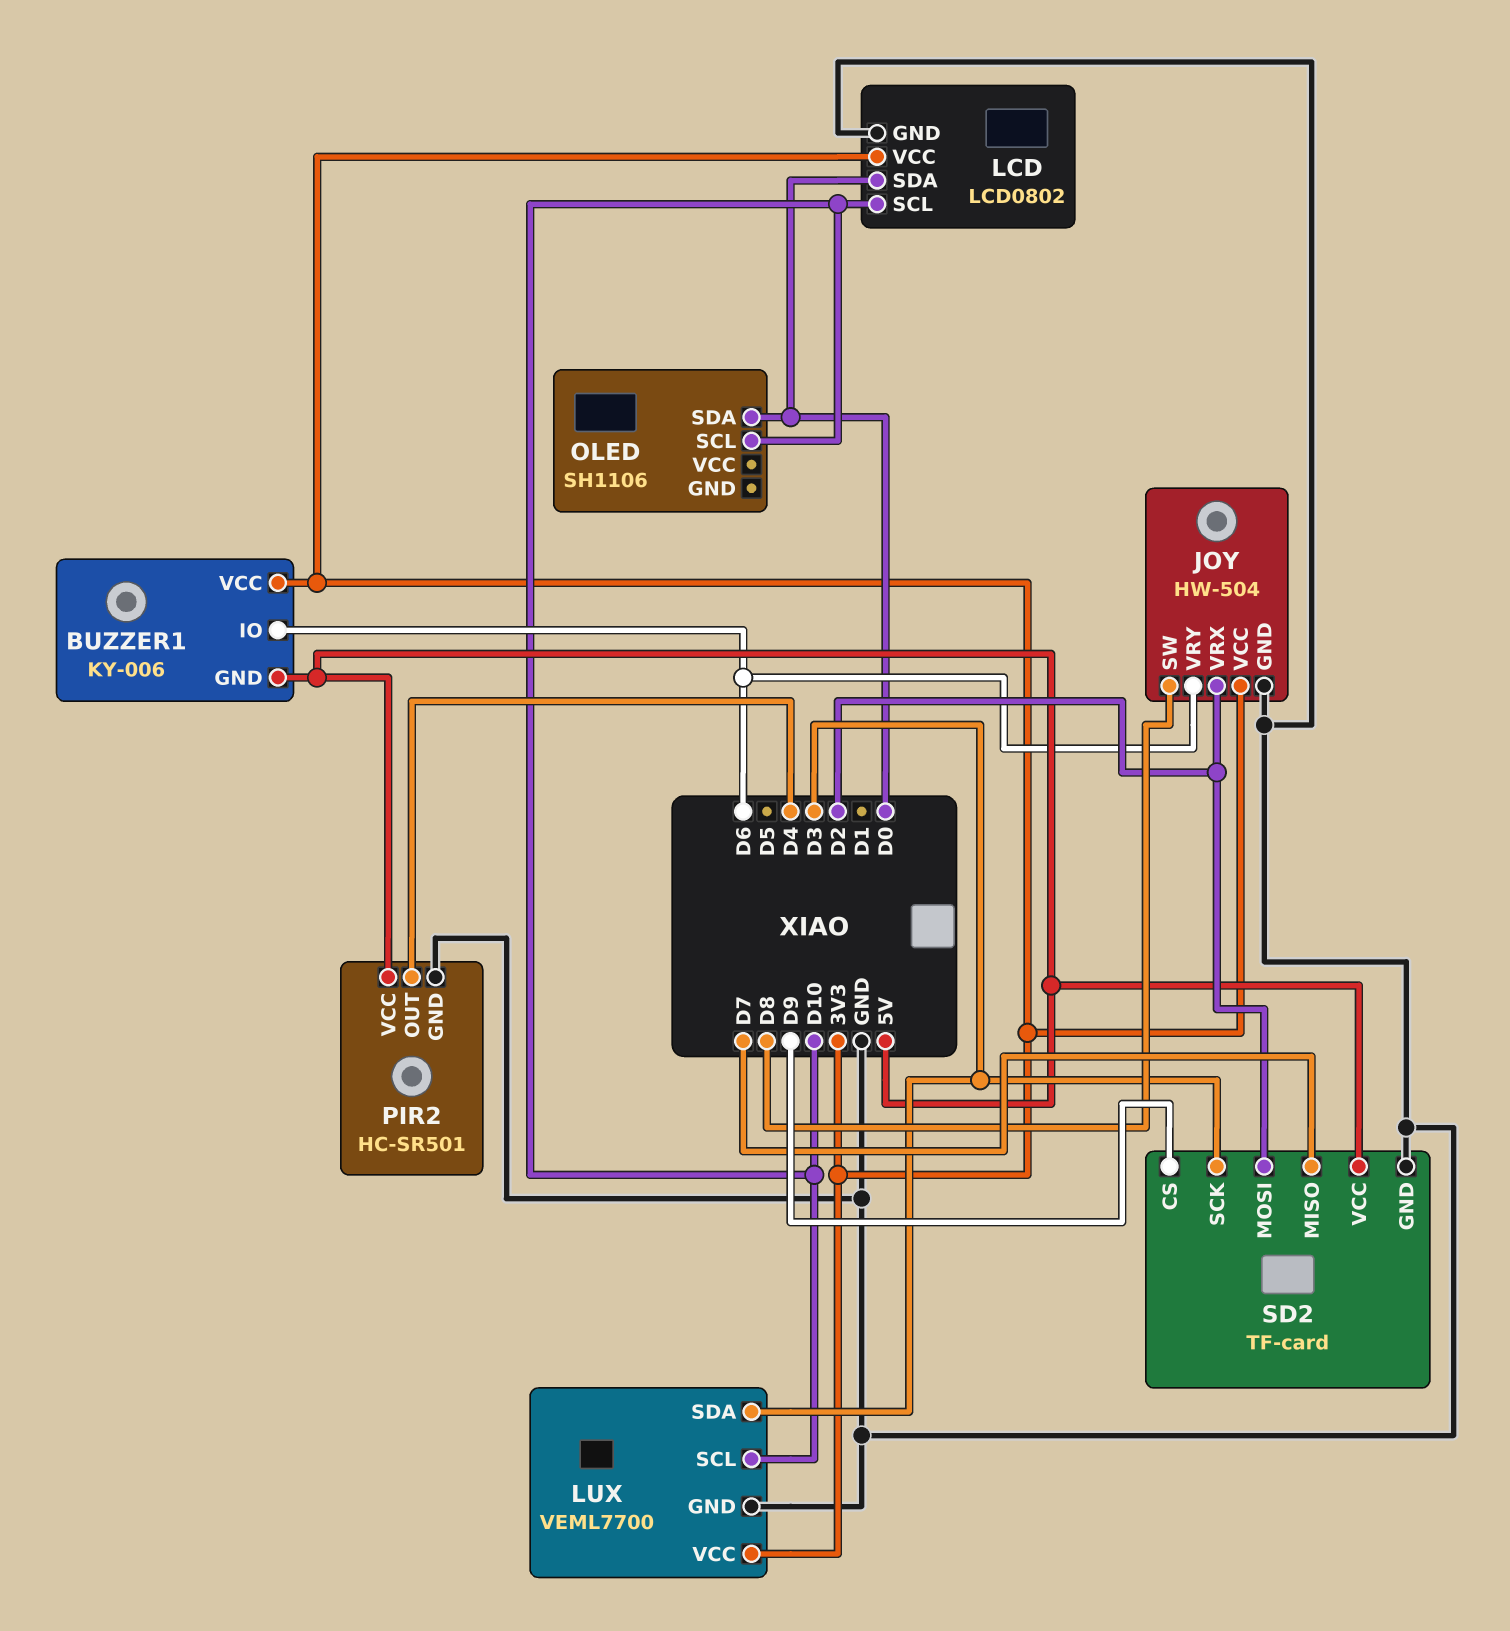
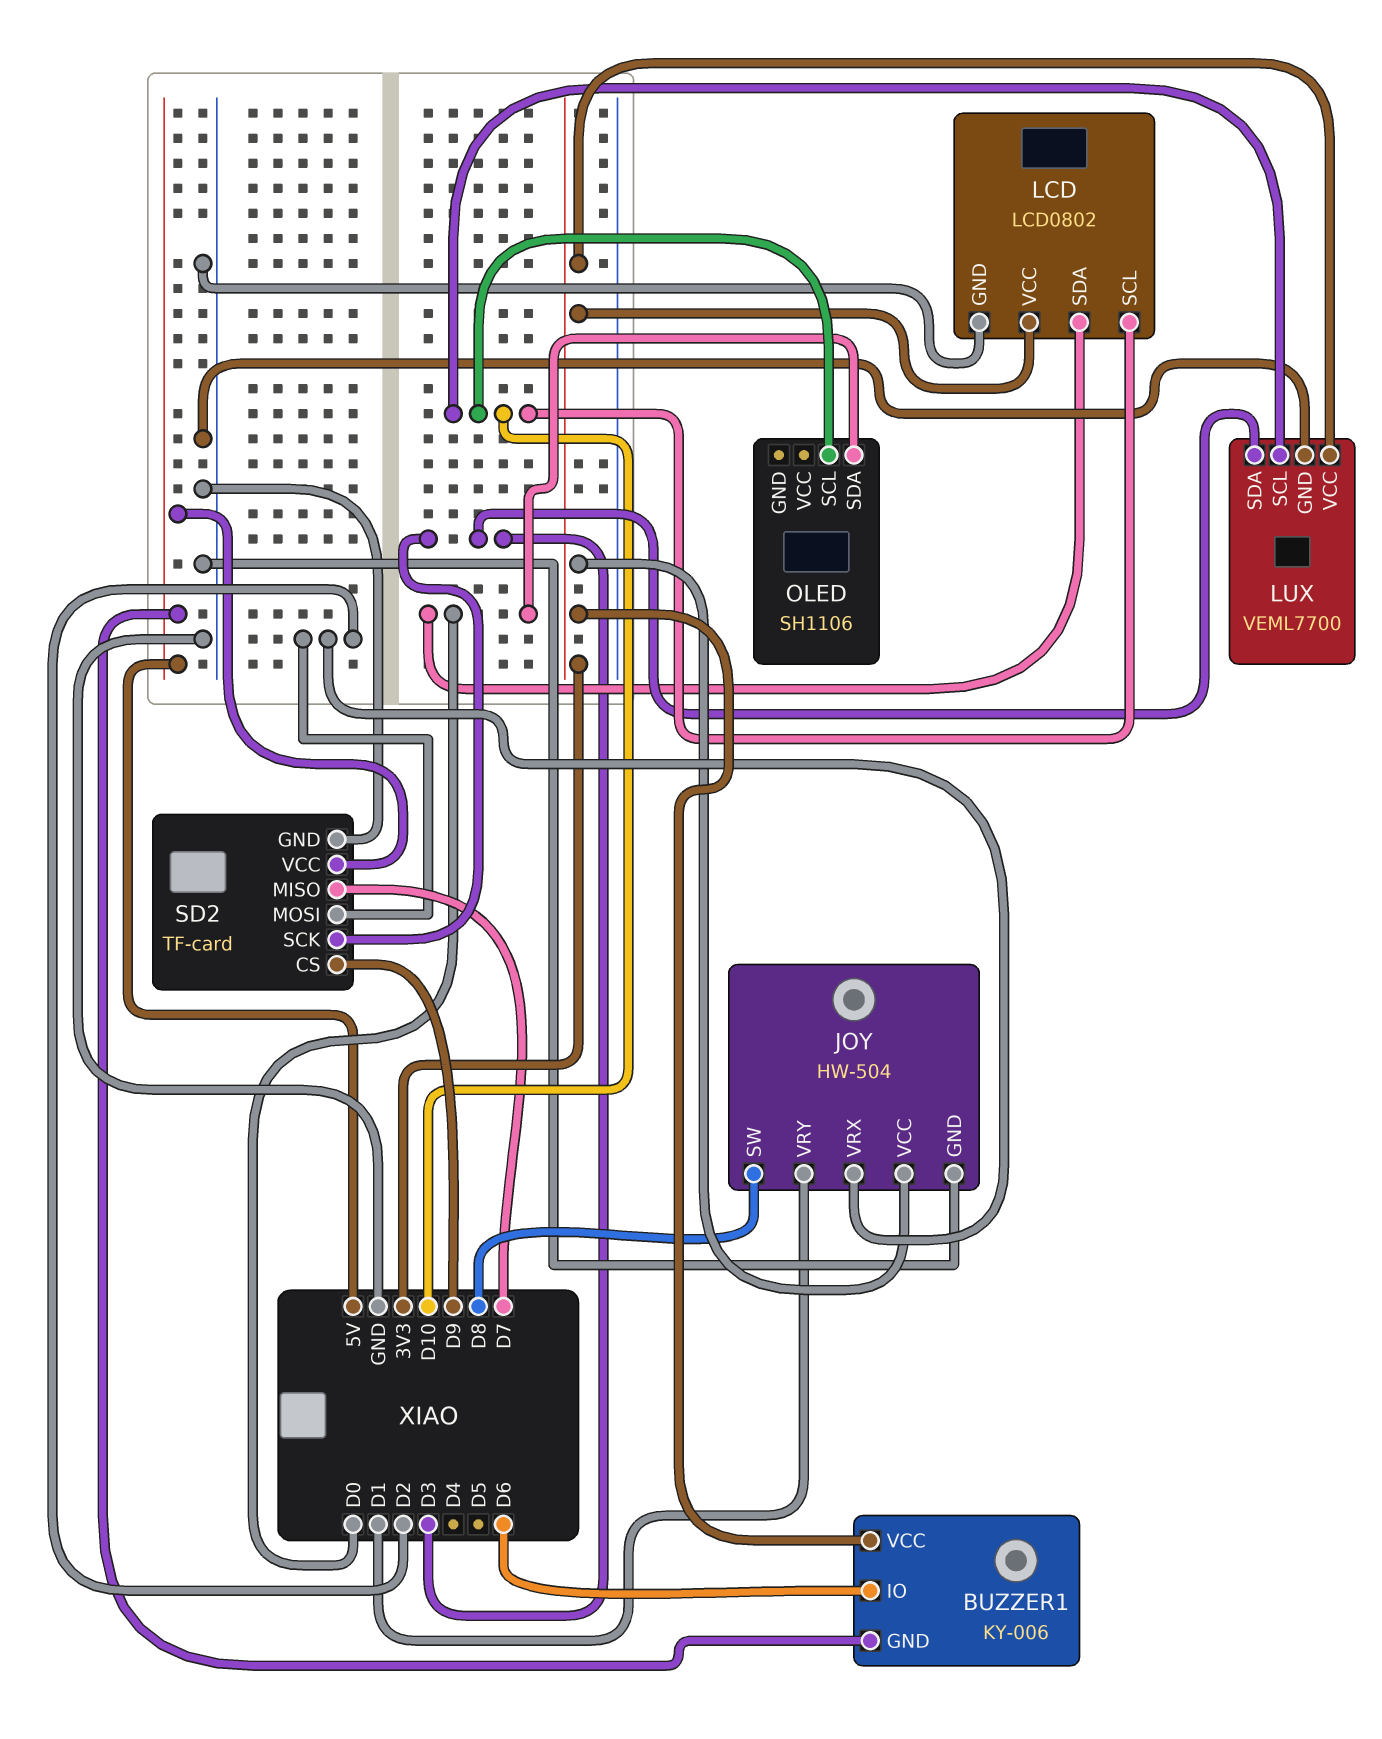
JOY pin VRY: D6 -> D1
PIR2: HC-SR501 -> none
PIR2 pin GND: GND -> none
PIR2 pin OUT: D4 -> none
PIR2 pin VCC: 5V -> none

